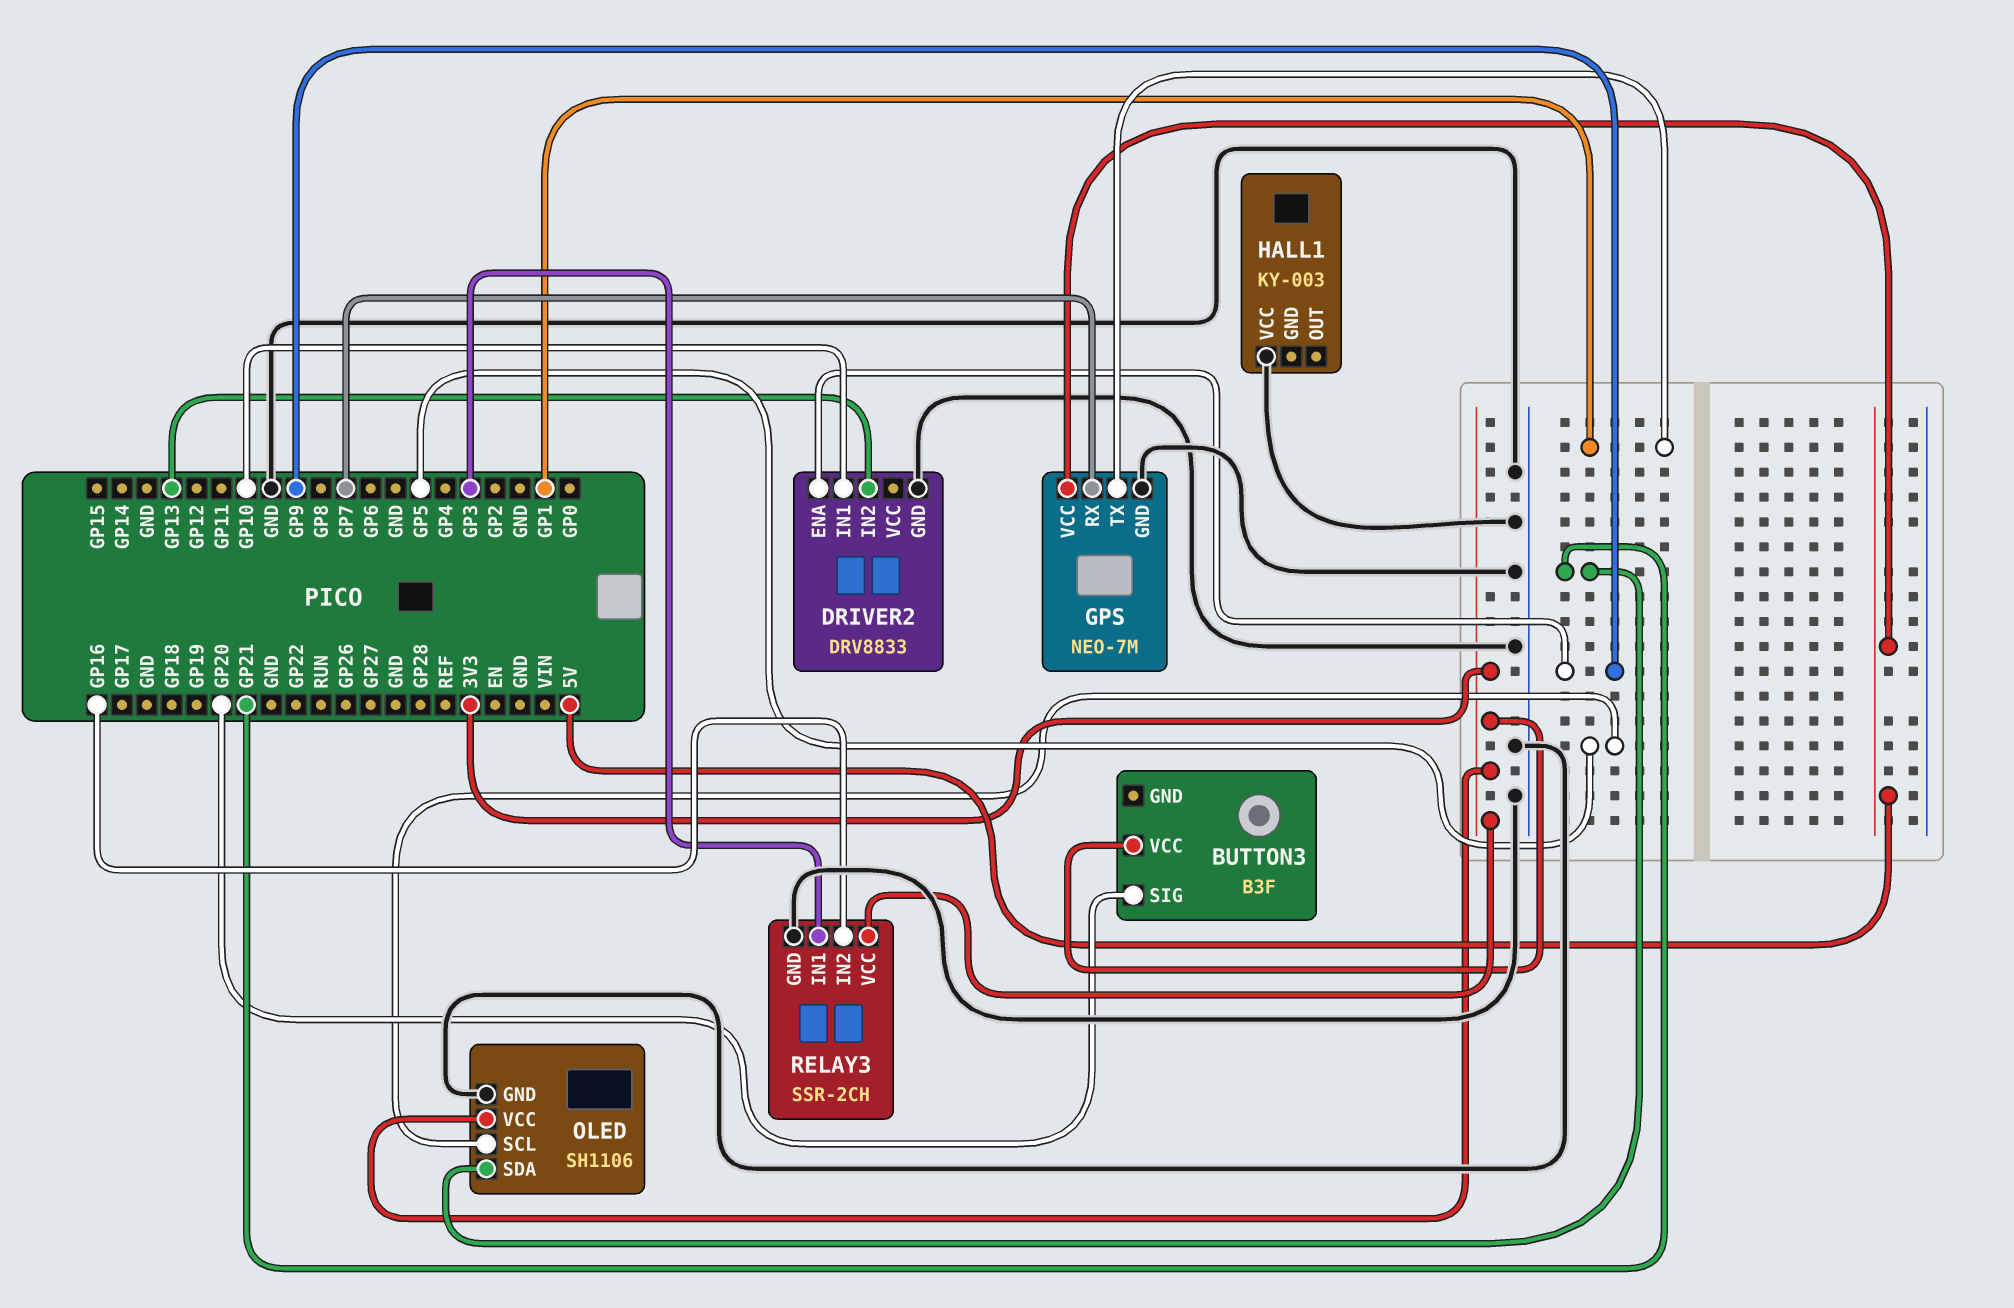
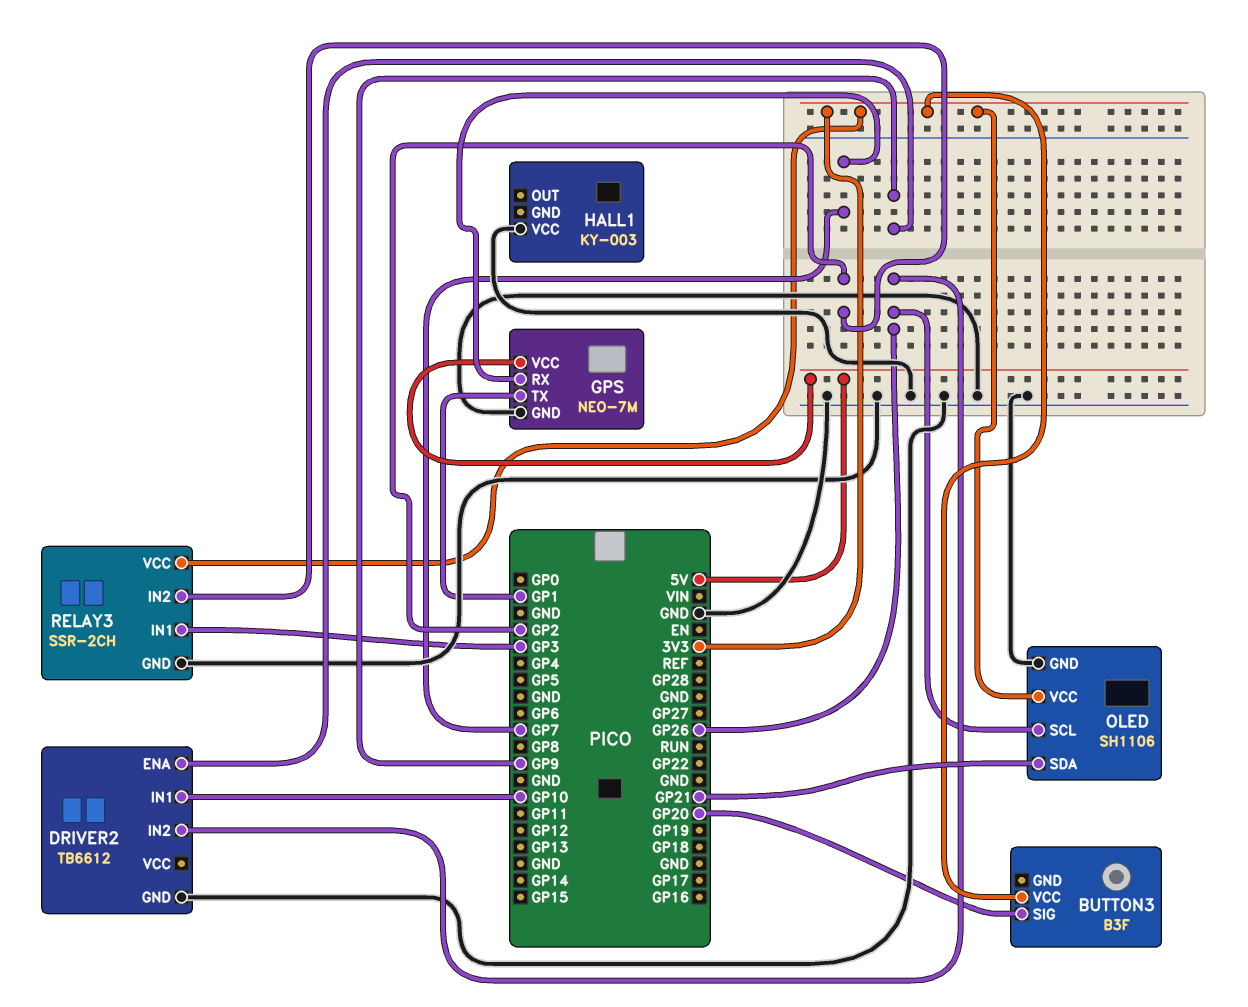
DRIVER2: DRV8833 -> TB6612
DRIVER2 pin IN2: GP13 -> GP26
OLED pin SCL: GP5 -> GP26
RELAY3 pin IN2: GP16 -> GP2

